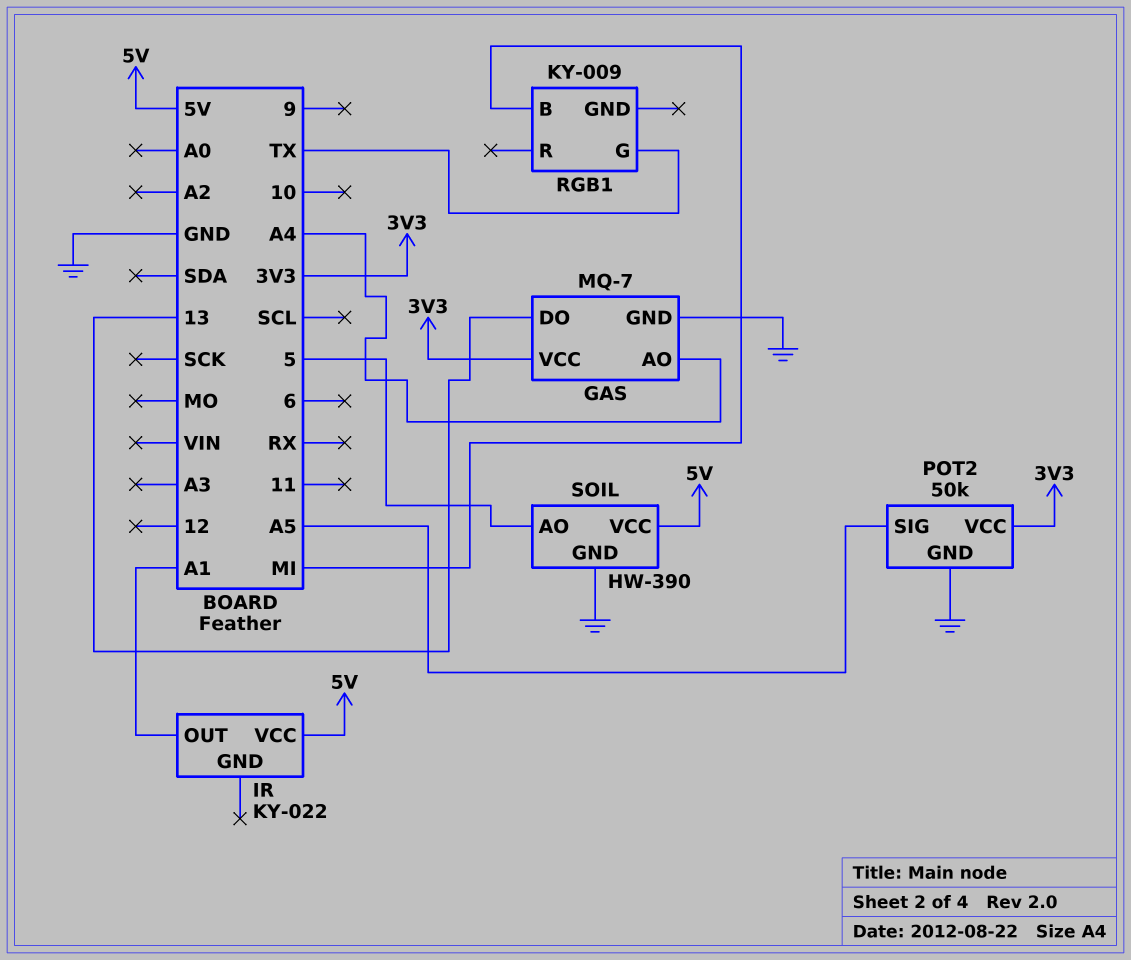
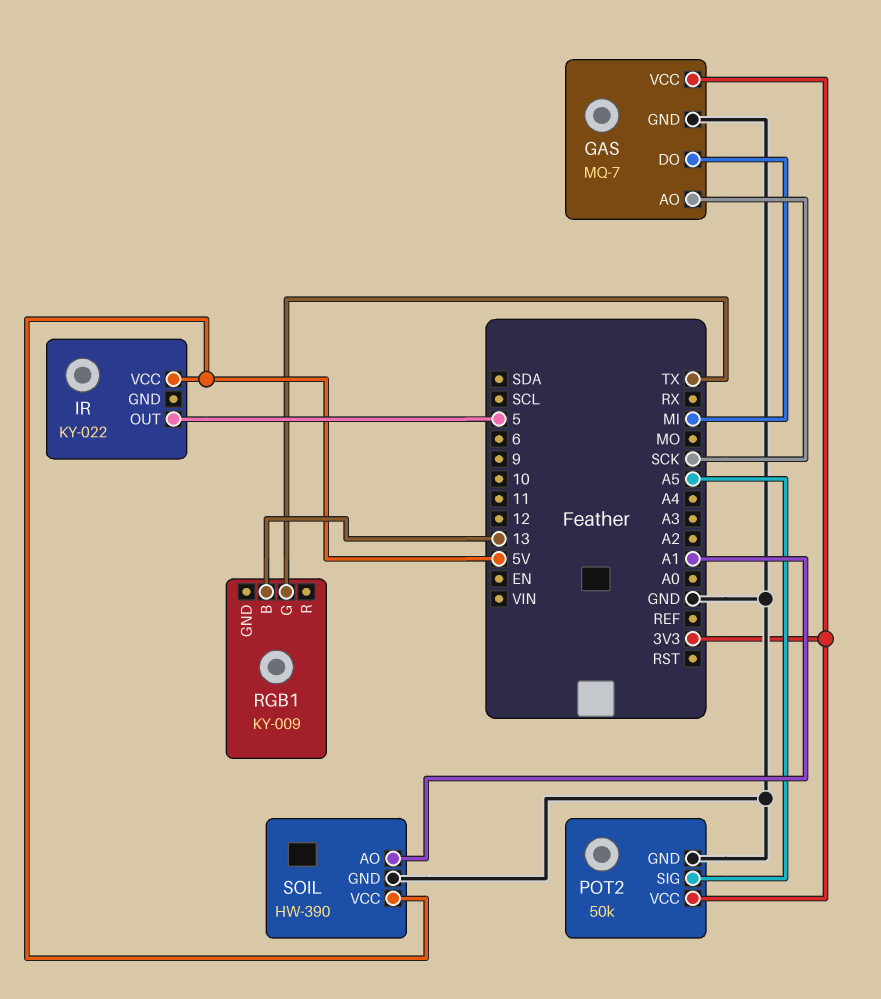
GAS pin AO: A4 -> SCK
GAS pin DO: 13 -> MI
IR pin OUT: A1 -> 5
RGB1 pin B: MI -> 13
SOIL pin AO: 5 -> A1

